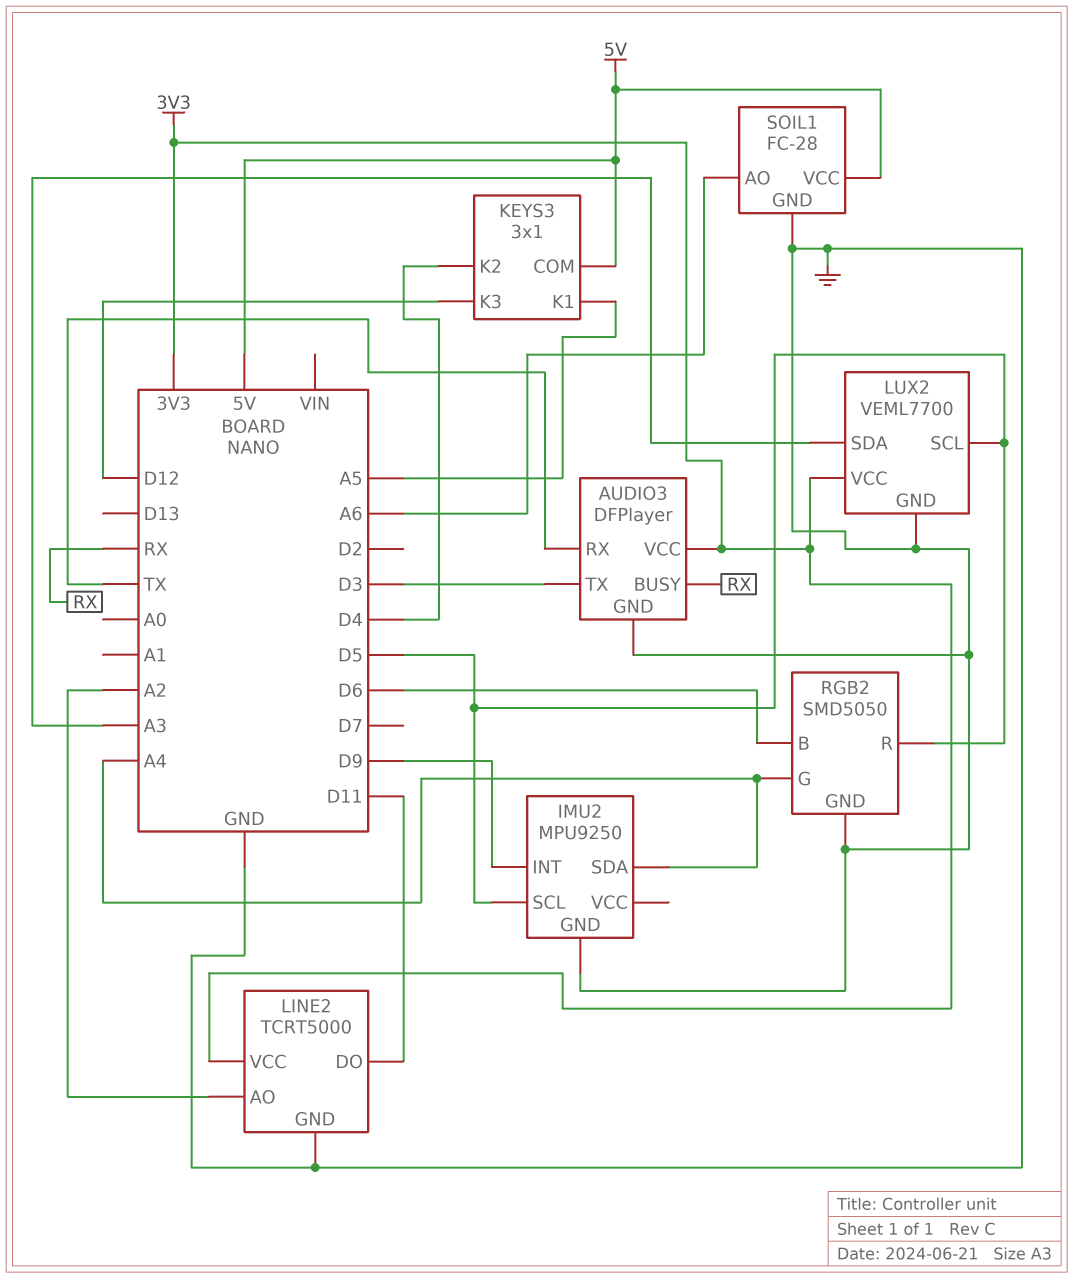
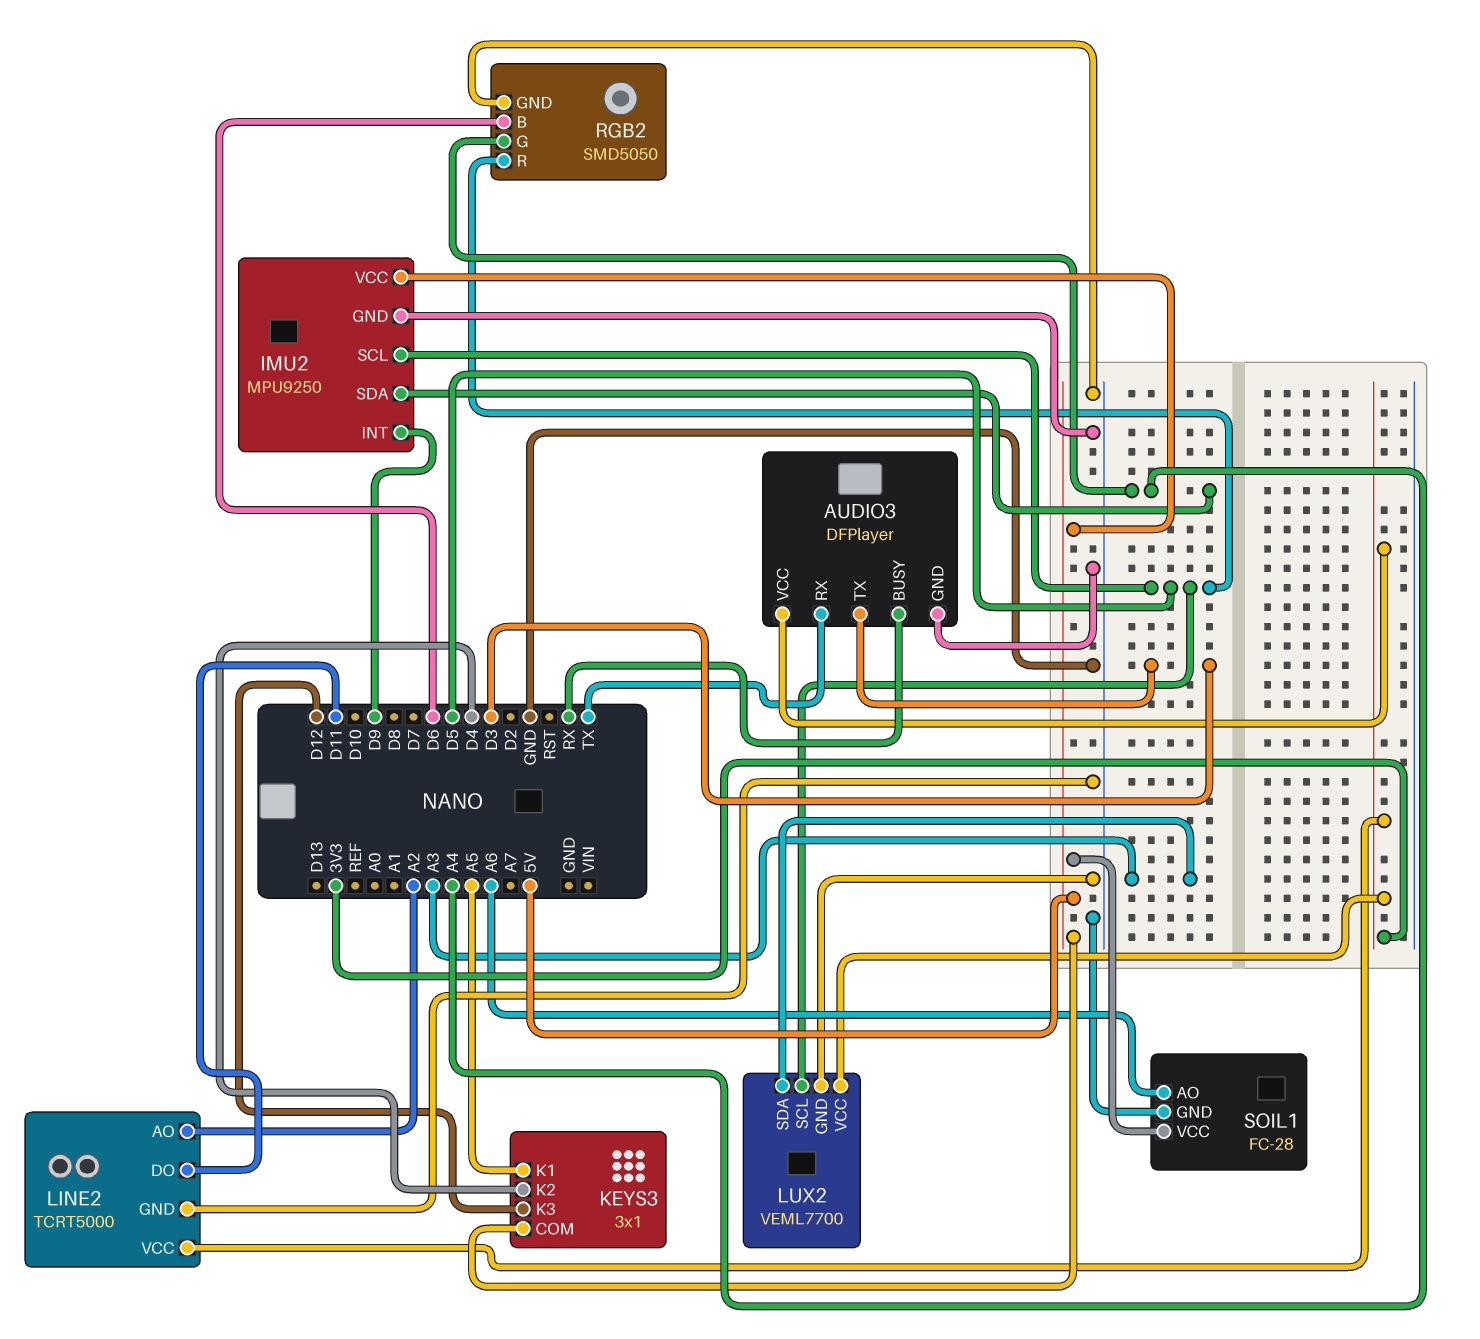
IMU2 pin VCC: none -> 5V

